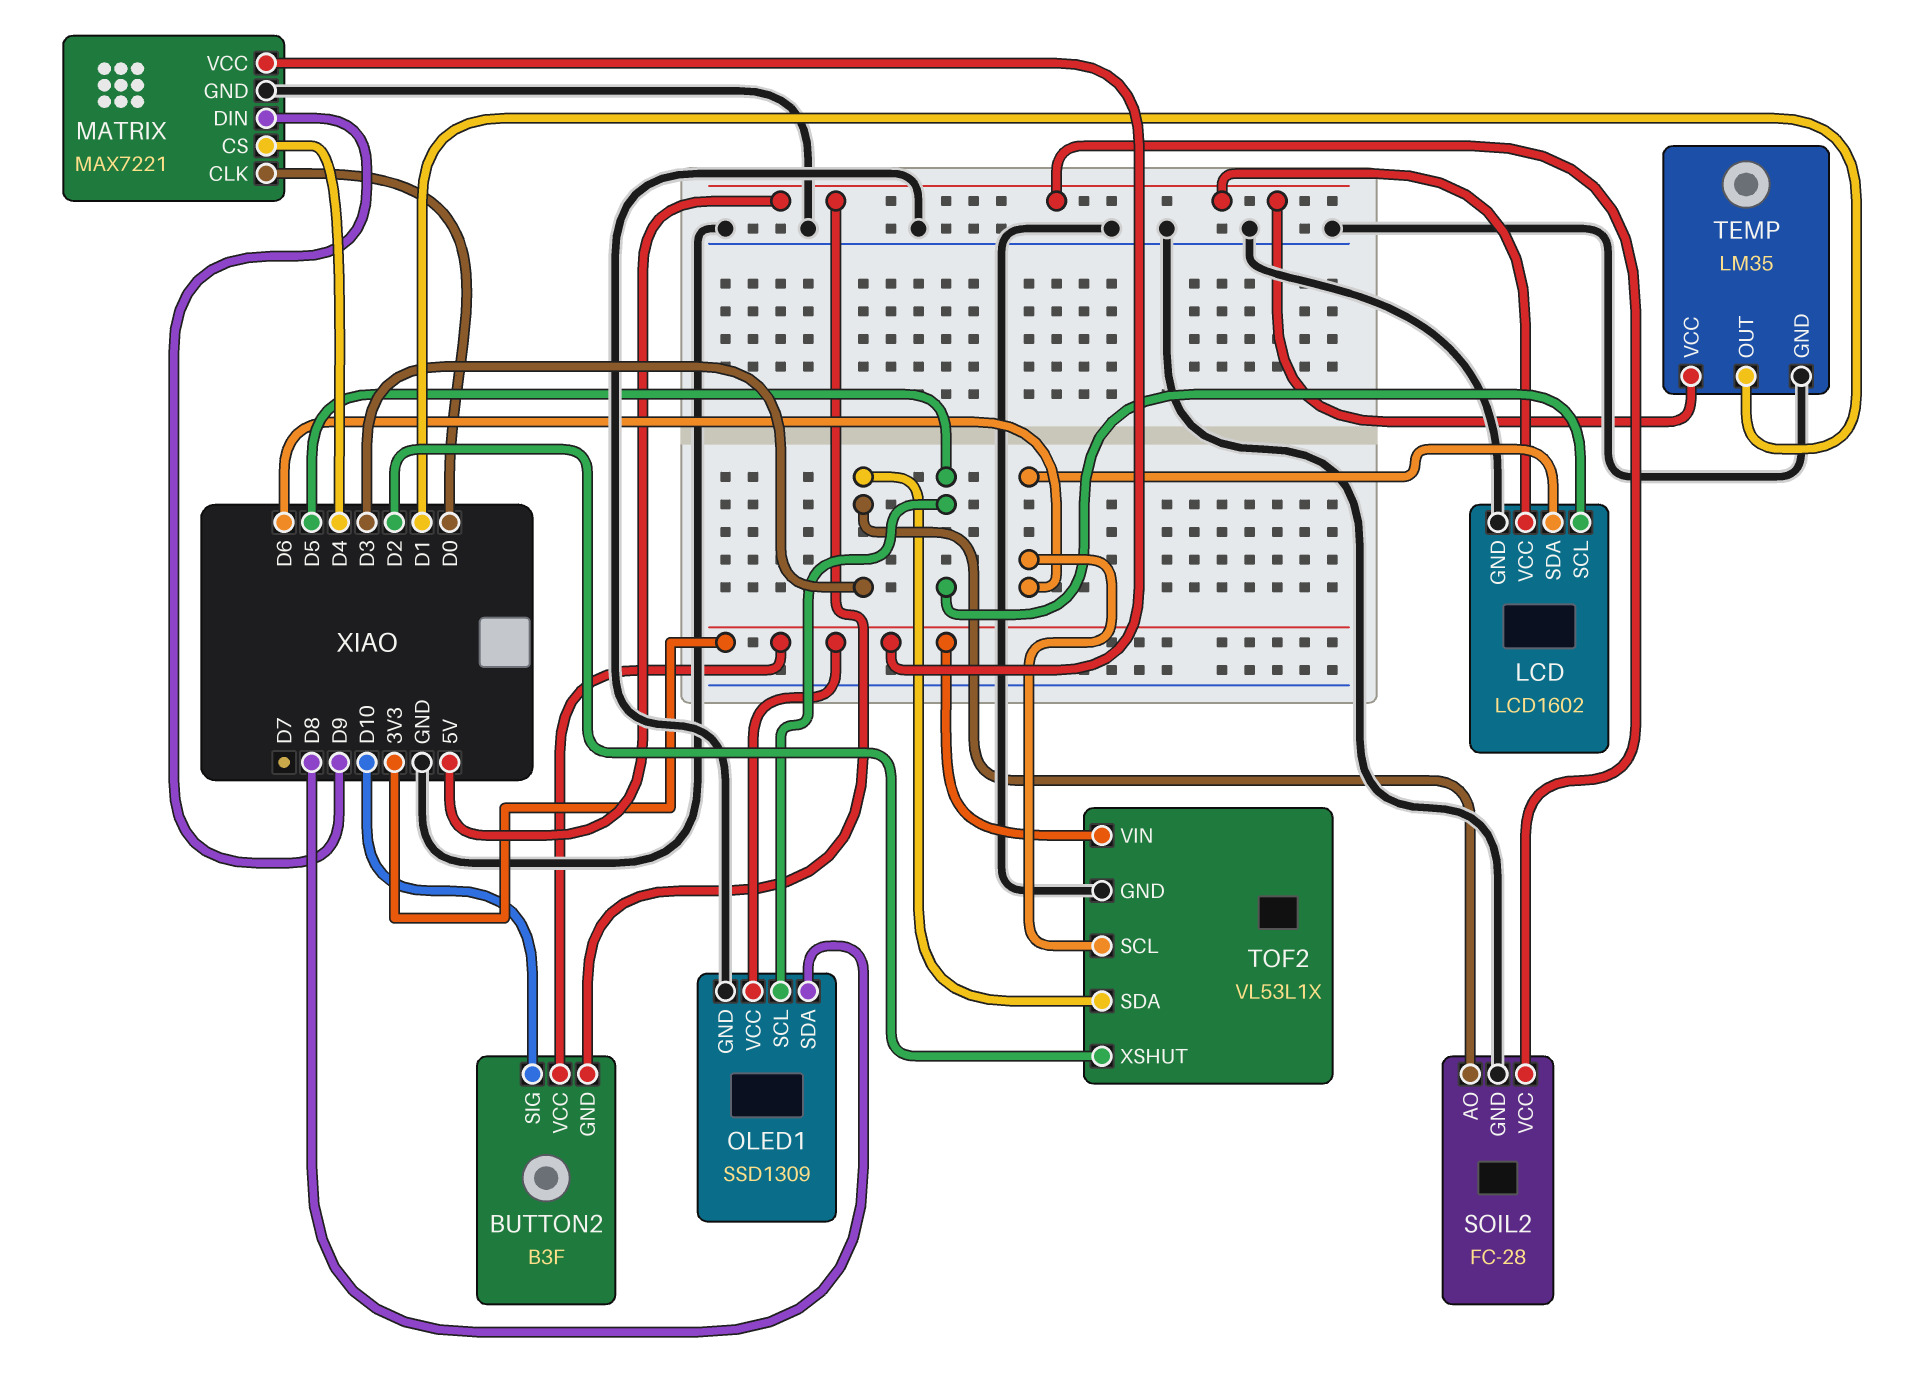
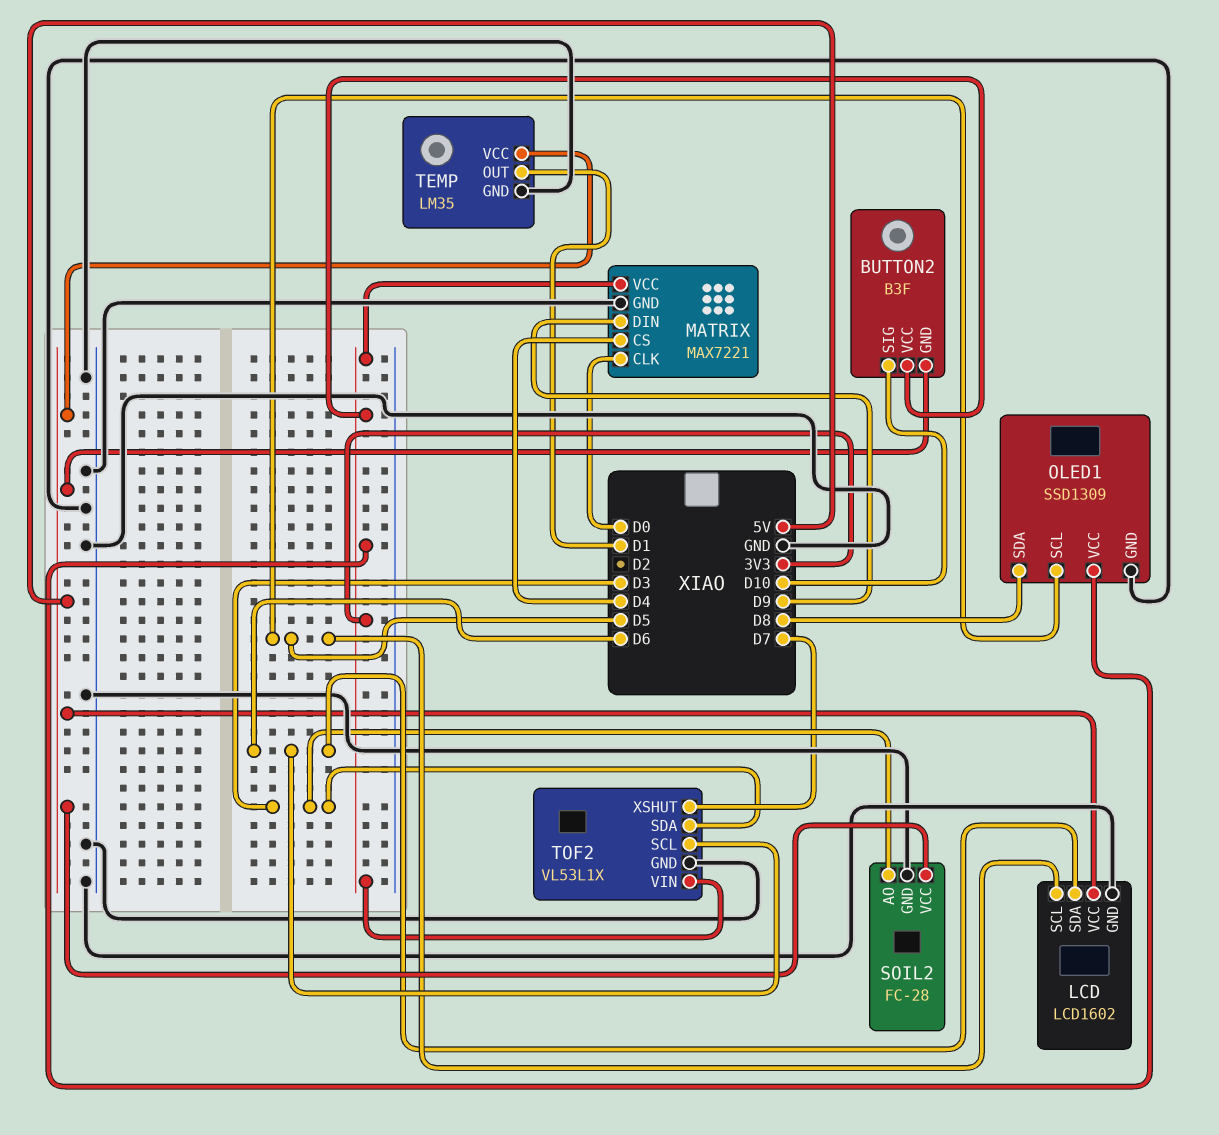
TOF2 pin XSHUT: D2 -> D7

